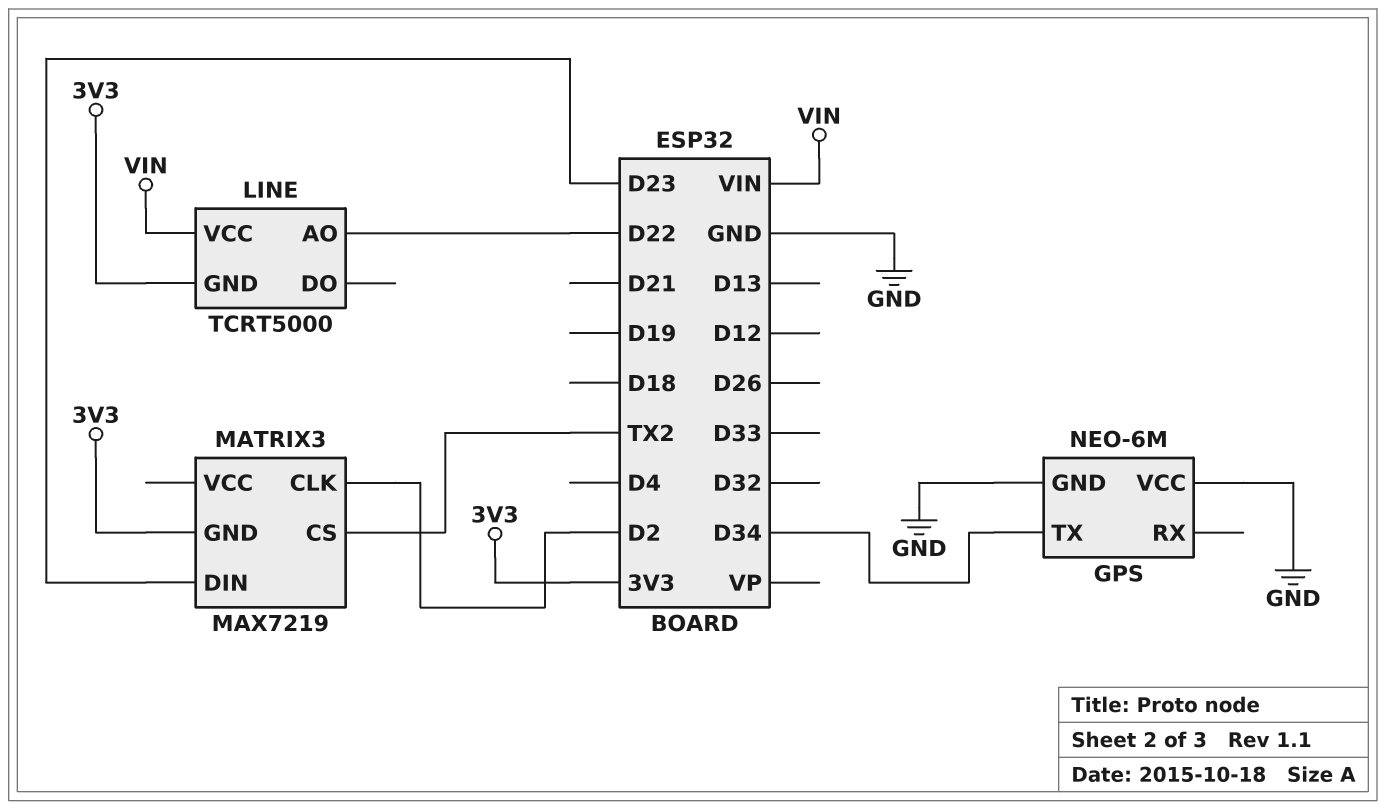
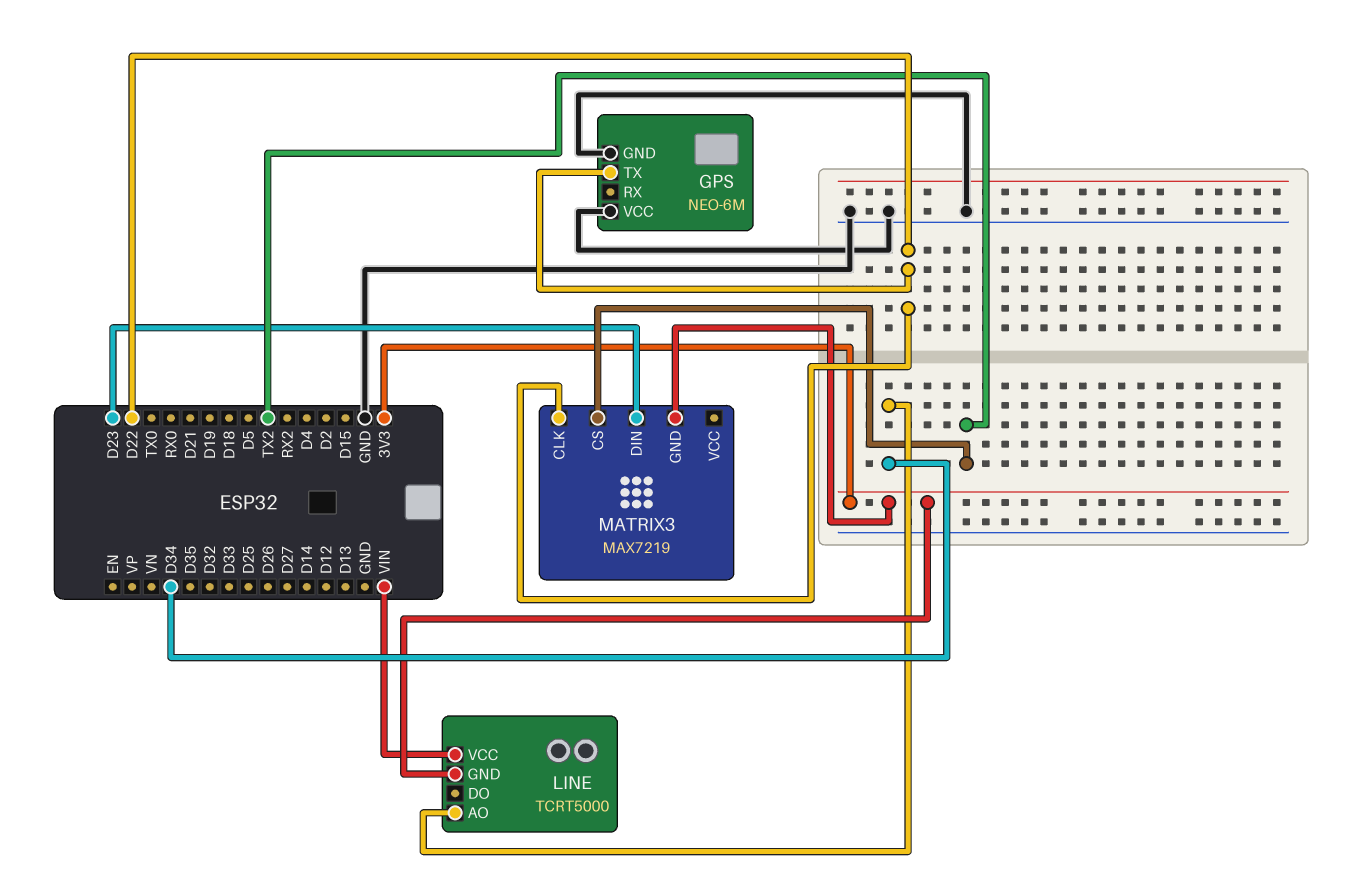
GPS pin TX: D34 -> D22
LINE pin AO: D22 -> D34
MATRIX3 pin CLK: D2 -> D22

